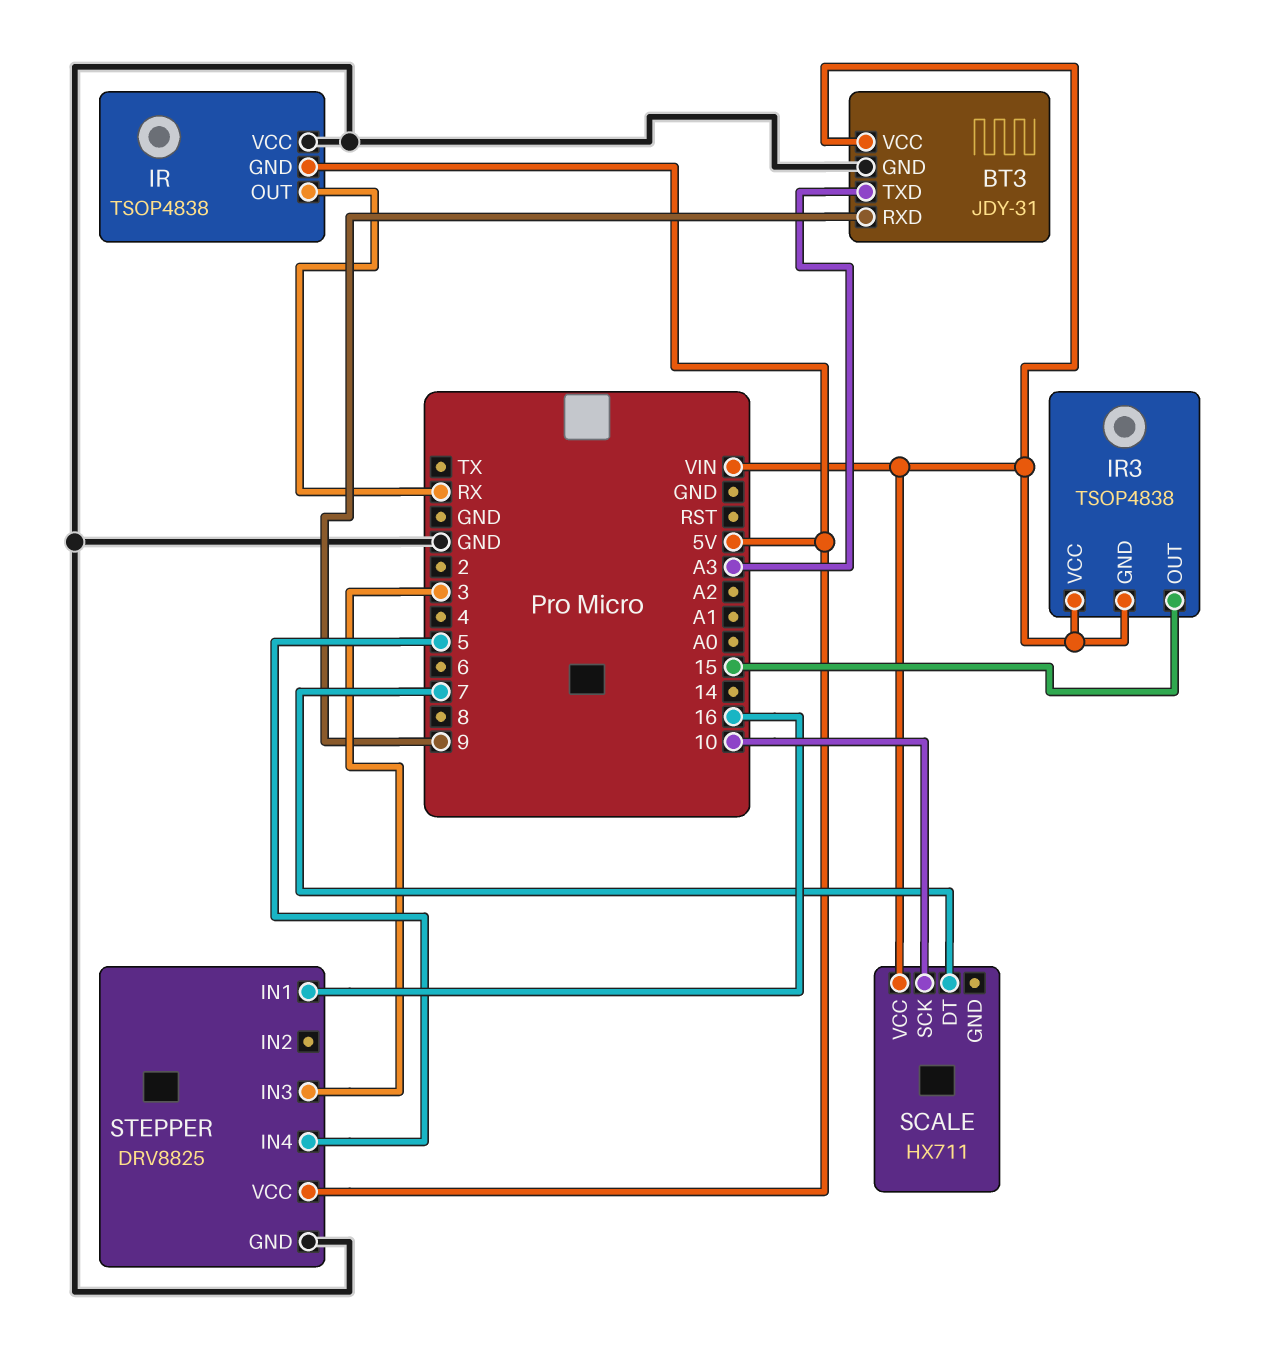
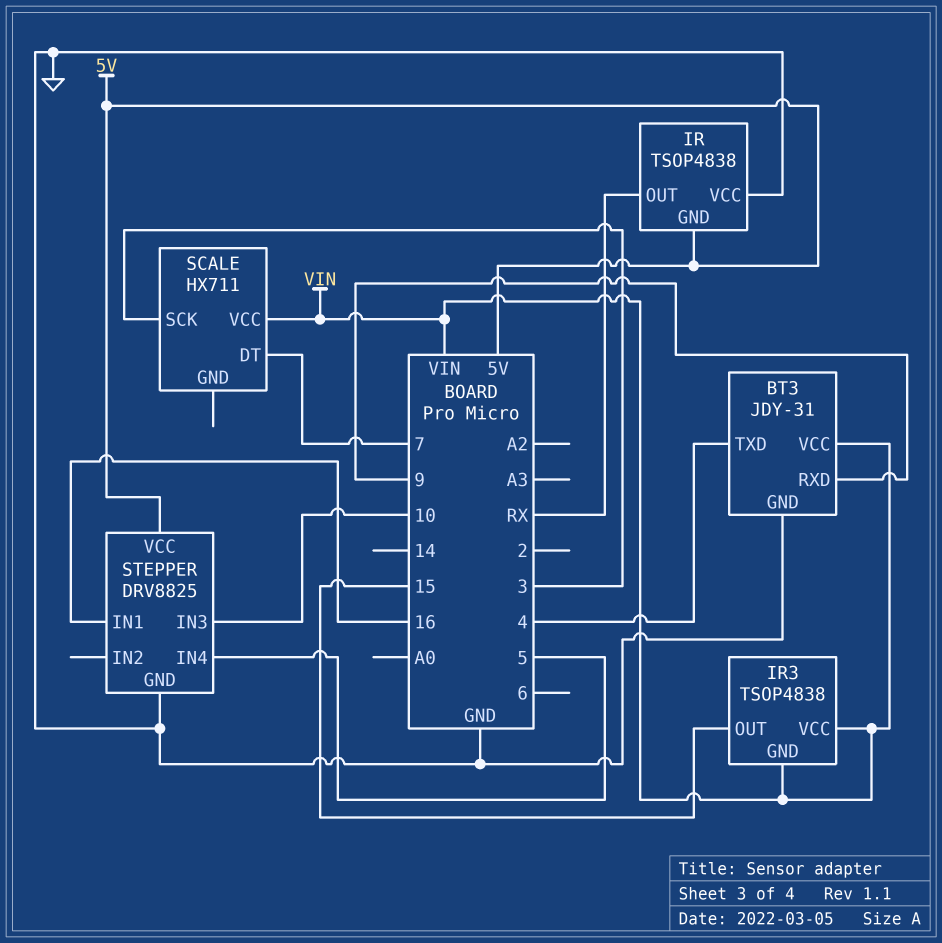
BT3 pin TXD: A3 -> 4
SCALE pin SCK: 10 -> 3
STEPPER pin IN3: 3 -> 10

